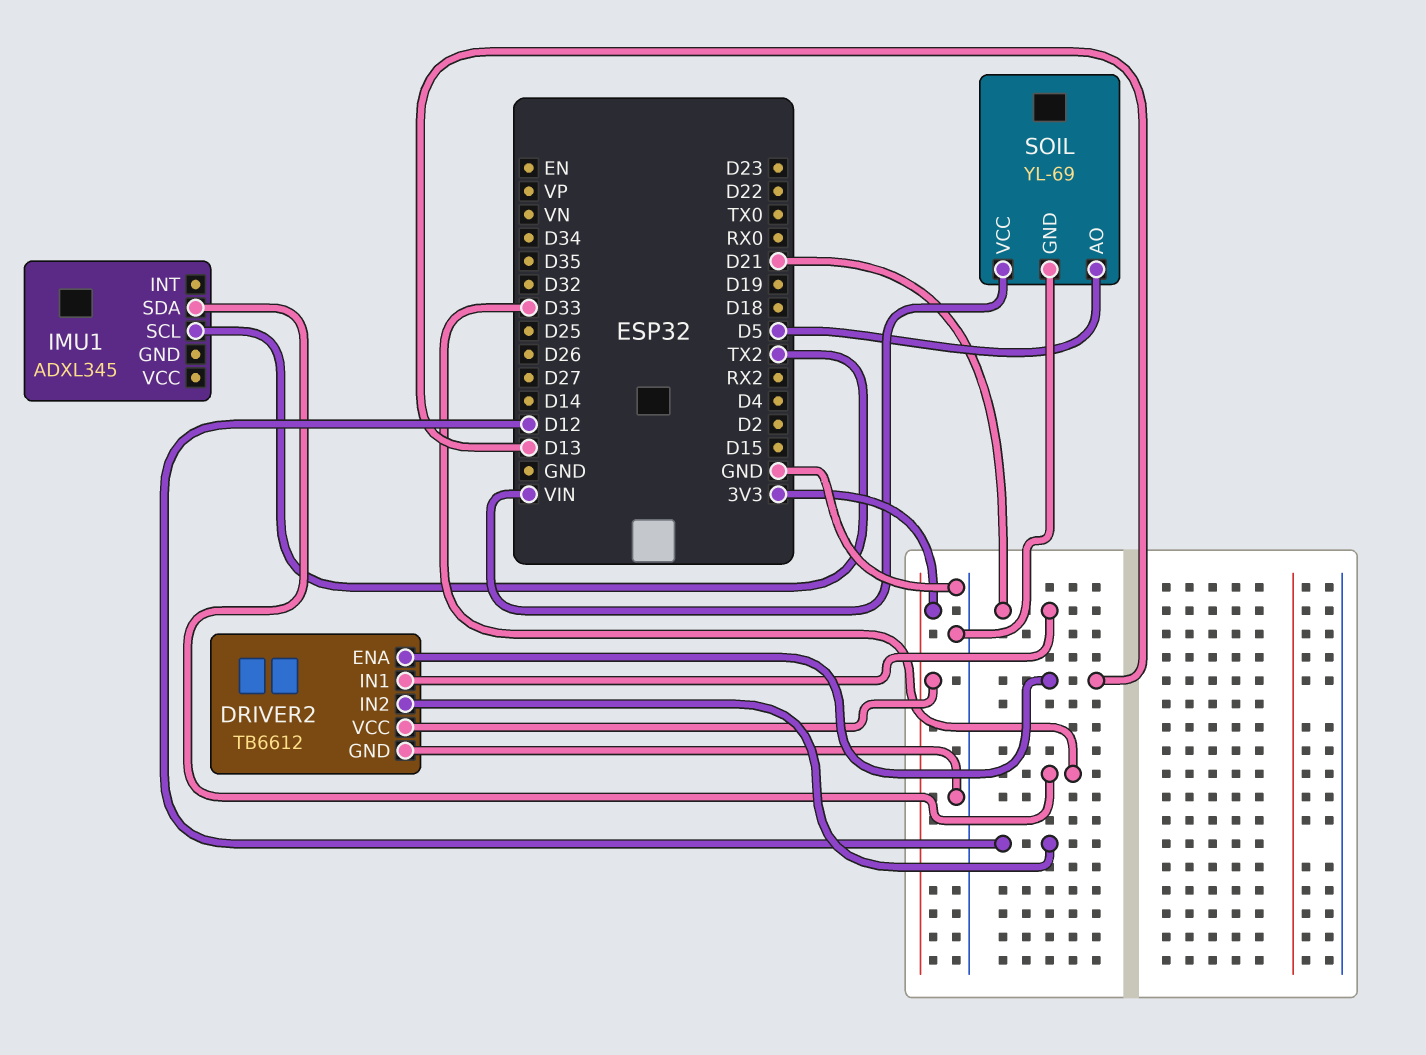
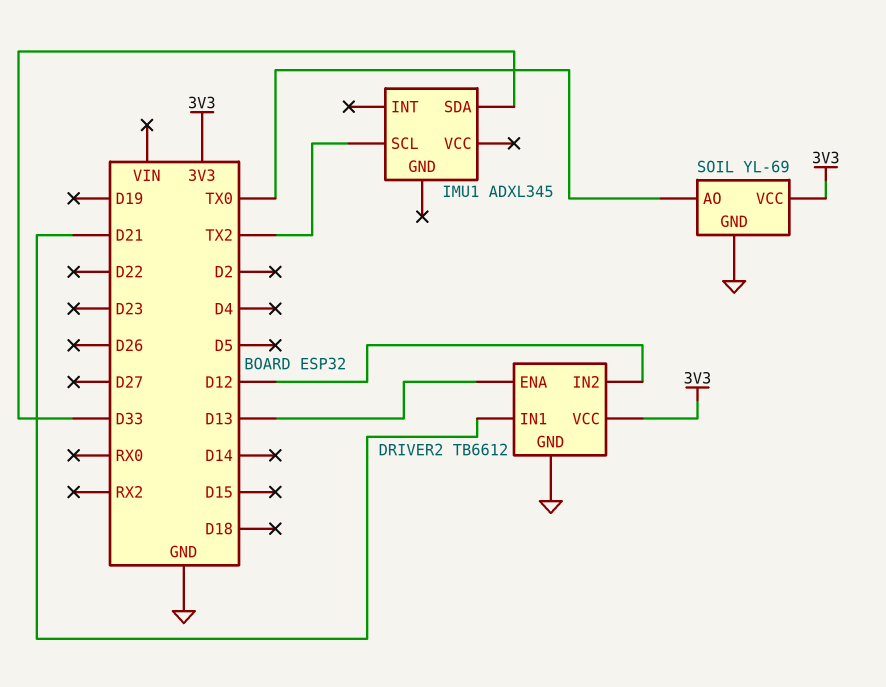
SOIL pin AO: D5 -> TX0
SOIL pin VCC: VIN -> 3V3

